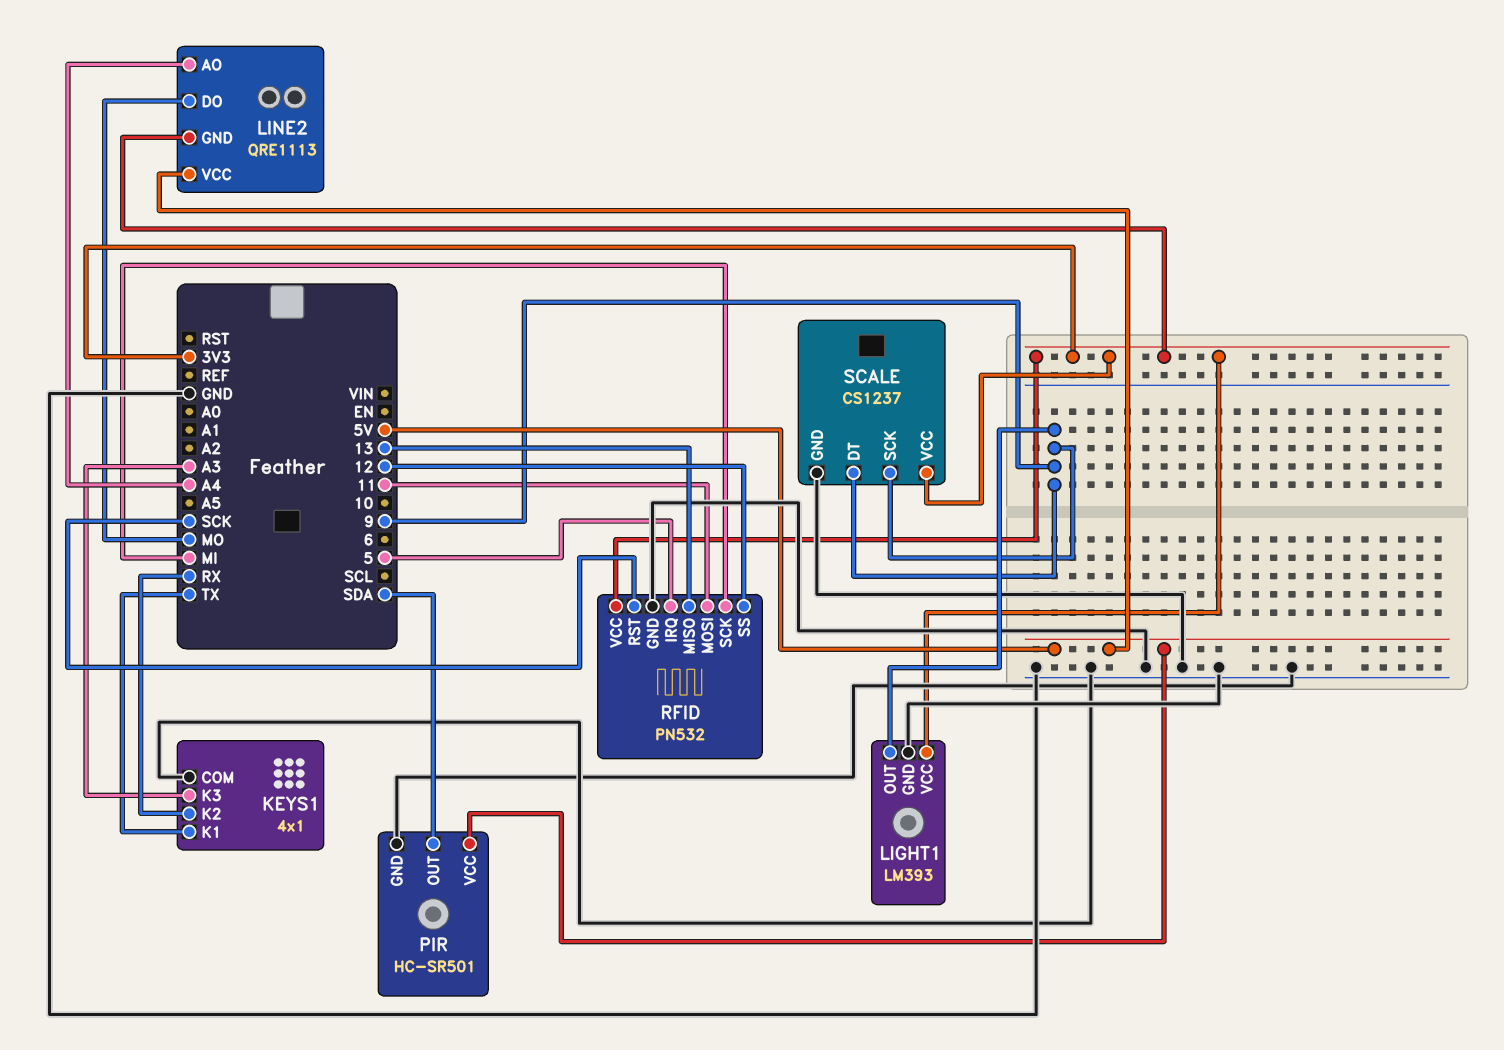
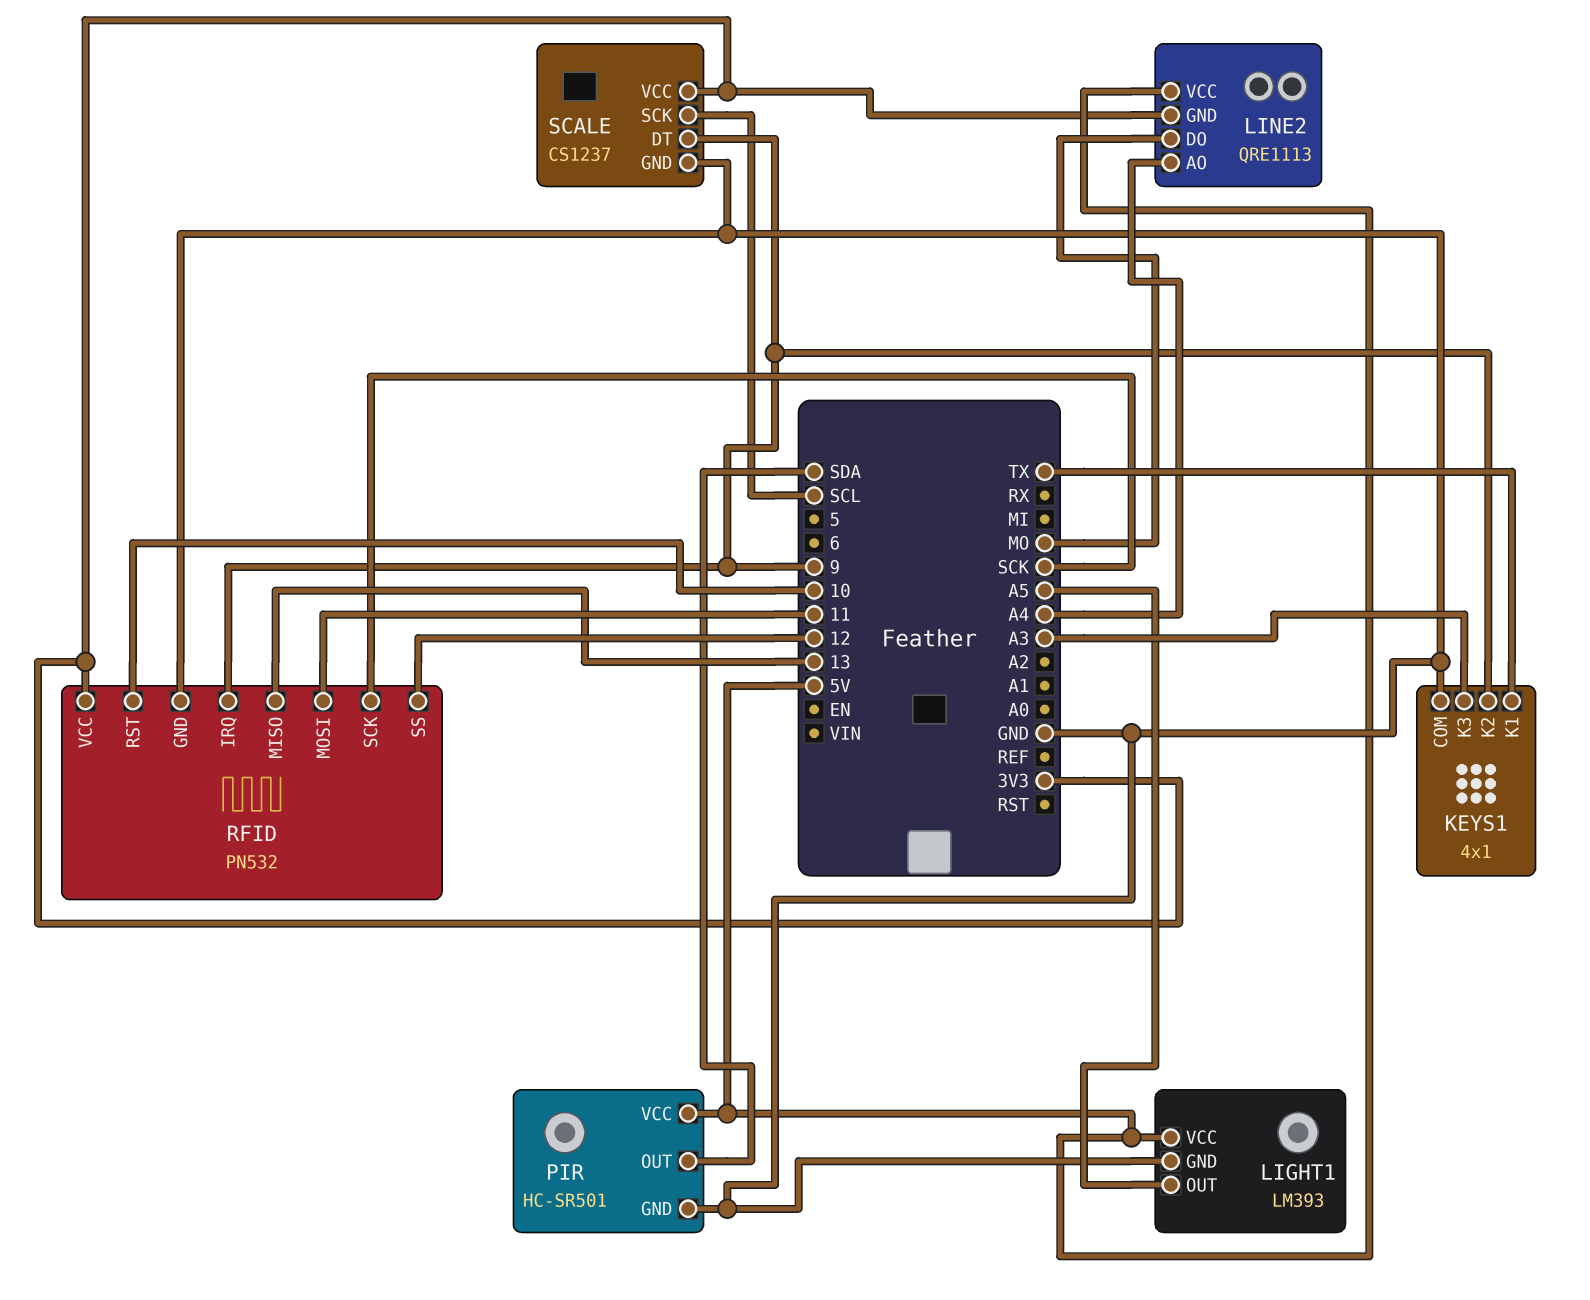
KEYS1 pin K2: RX -> 9
LIGHT1 pin OUT: 9 -> A5
LIGHT1 pin VCC: 3V3 -> 5V
RFID pin IRQ: 5 -> 9
RFID pin RST: SCK -> 10
RFID pin SCK: MI -> SCK
SCALE pin SCK: 9 -> SCL

